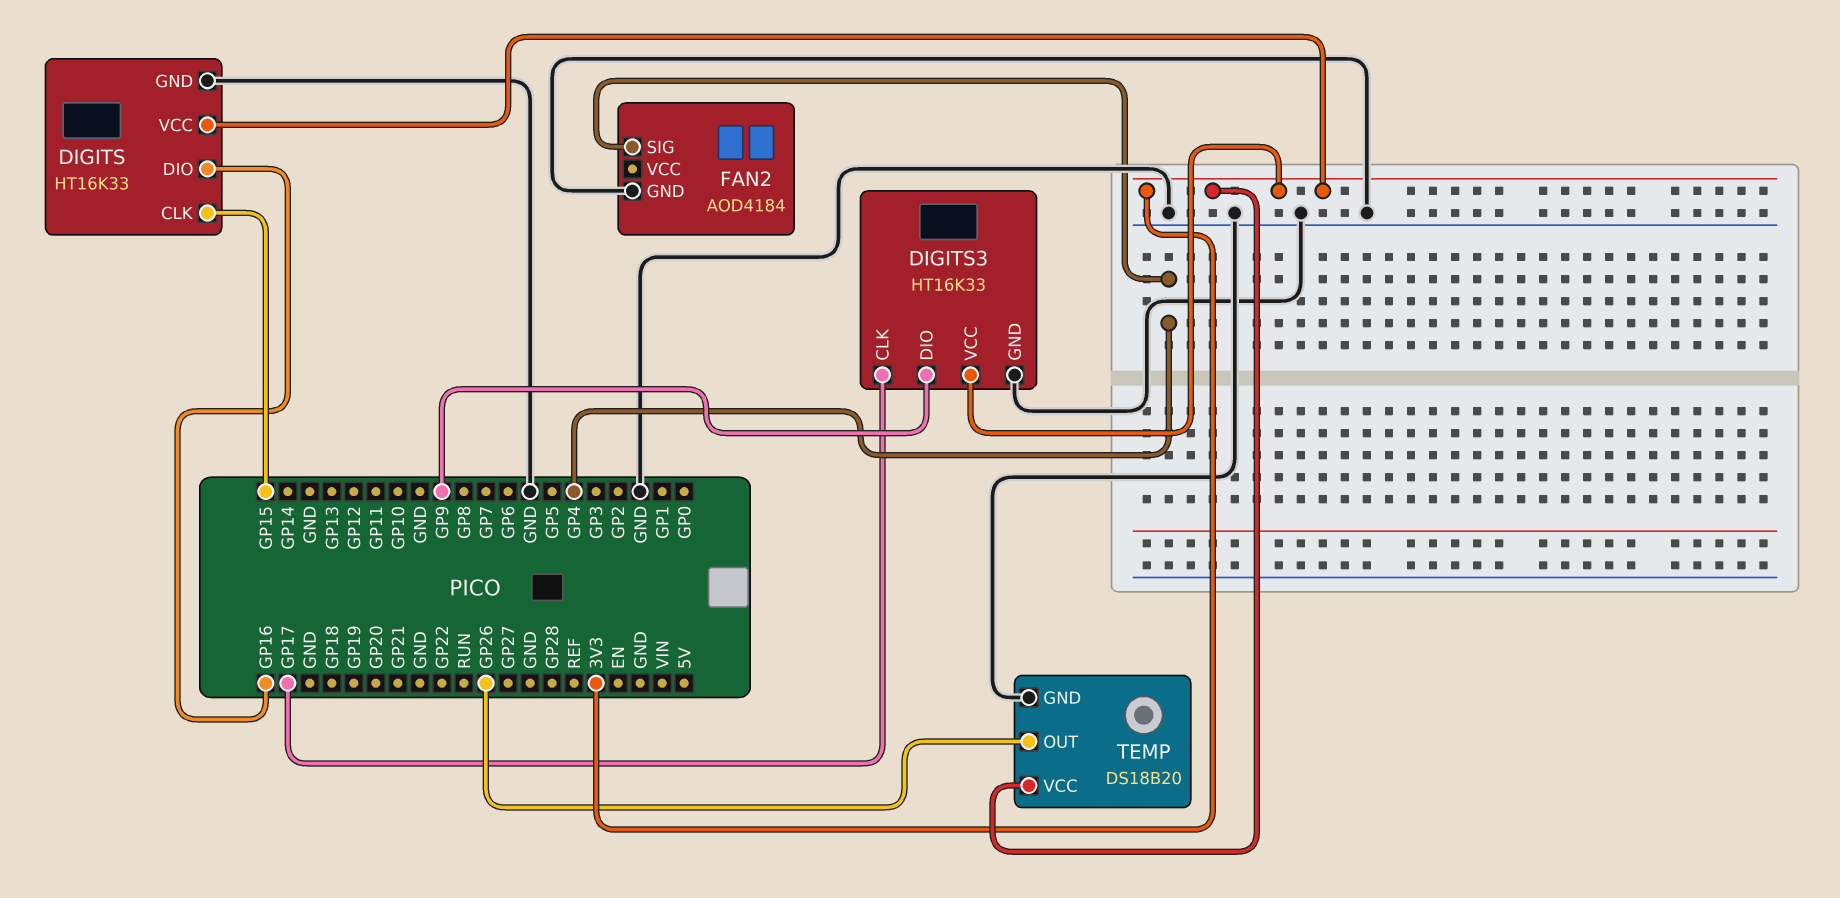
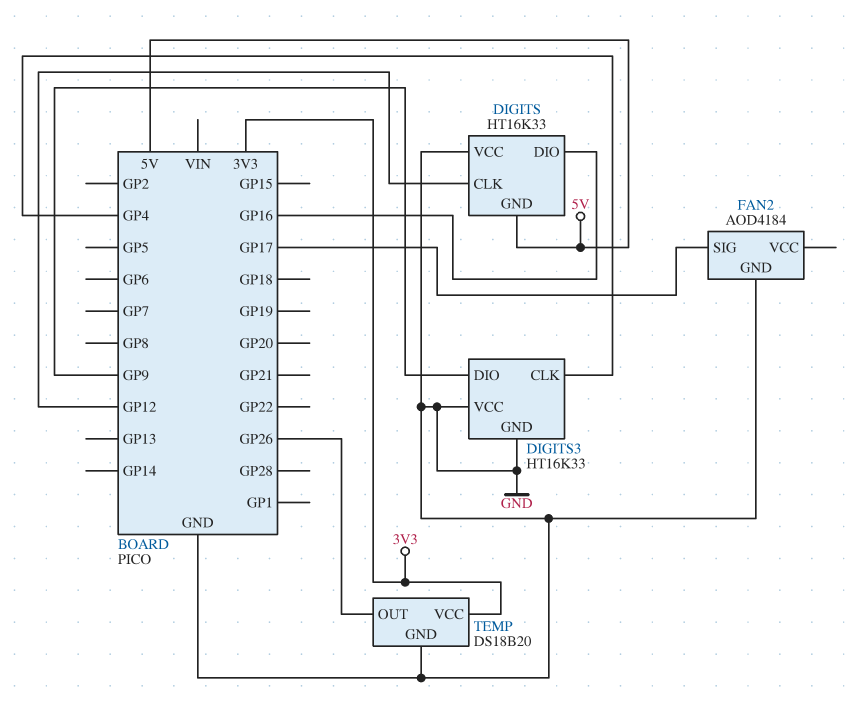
DIGITS pin CLK: GP15 -> GP12
DIGITS pin GND: GND -> 5V
DIGITS pin VCC: 3V3 -> GND
DIGITS3 pin CLK: GP17 -> GP4
DIGITS3 pin VCC: 3V3 -> GND
FAN2 pin SIG: GP4 -> GP17

